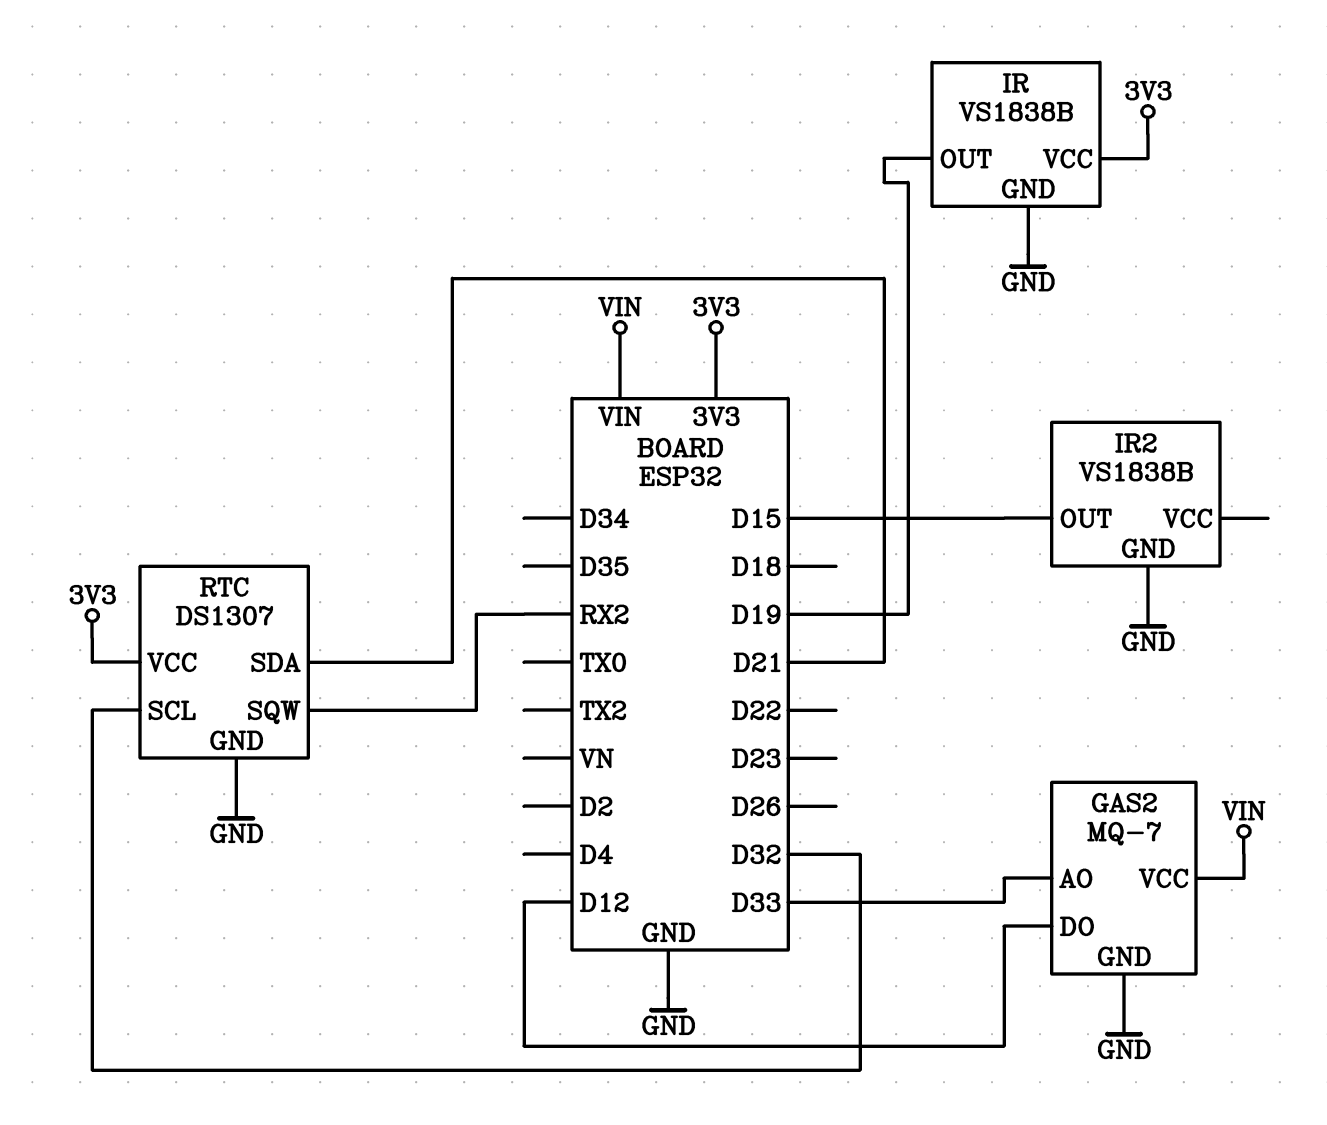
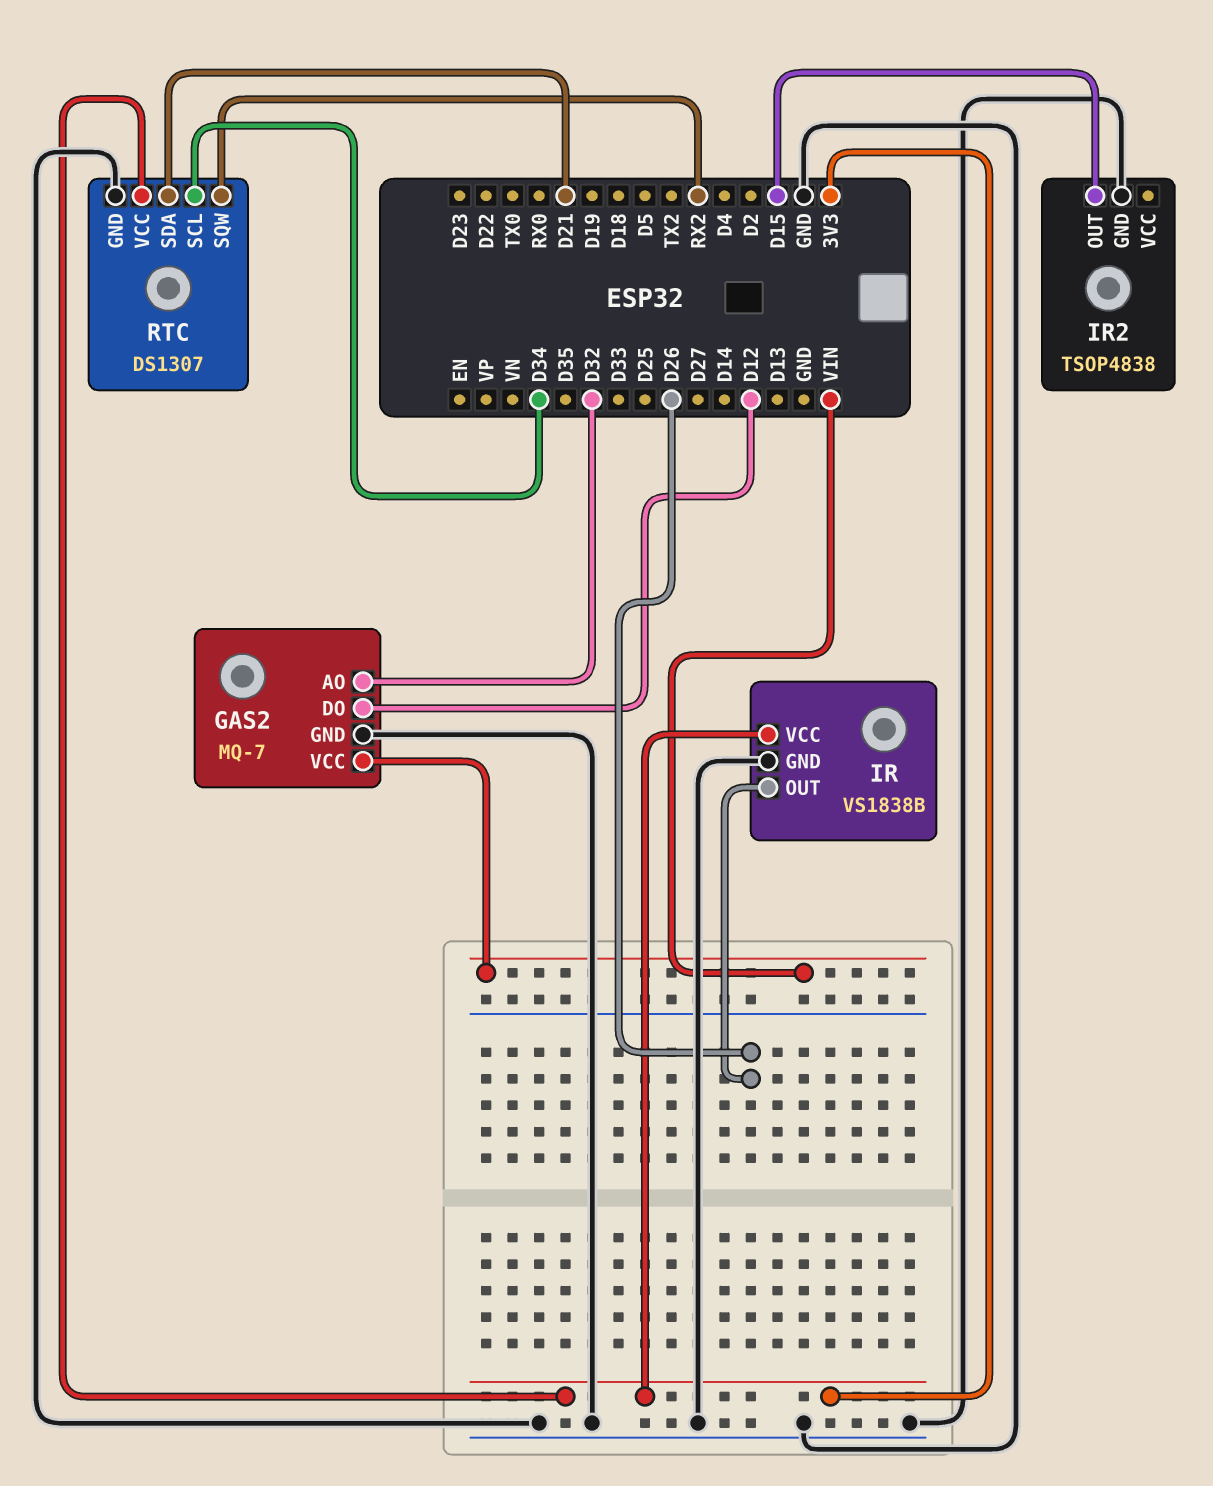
GAS2 pin AO: D33 -> D32
IR pin OUT: D19 -> D26
IR2: VS1838B -> TSOP4838
RTC pin SCL: D32 -> D34

